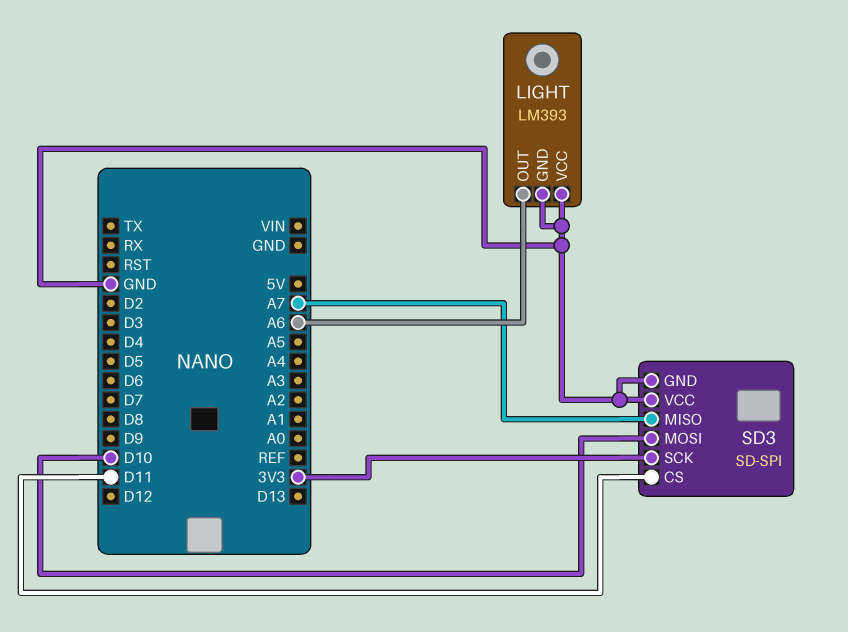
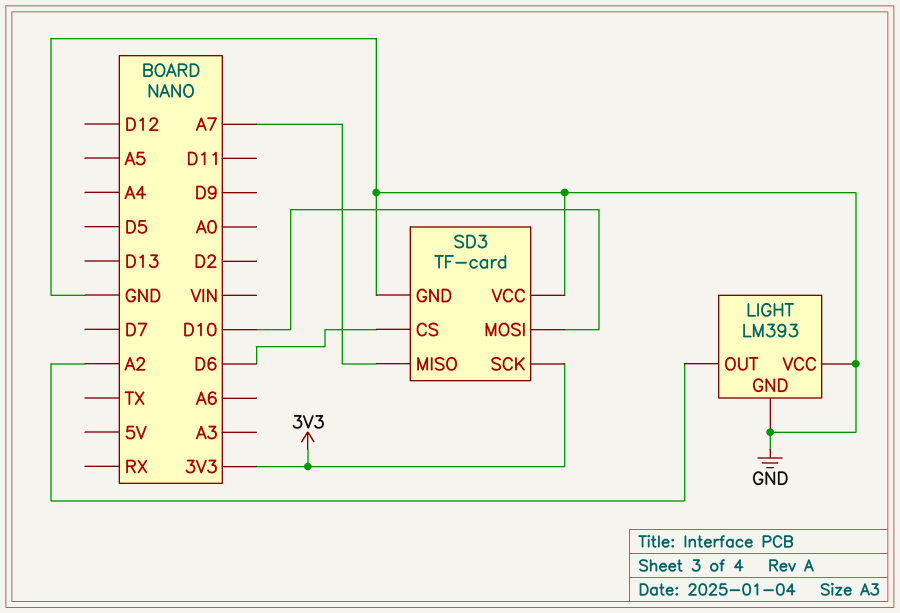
LIGHT pin OUT: A6 -> A2
SD3: SD-SPI -> TF-card
SD3 pin CS: D11 -> D6

